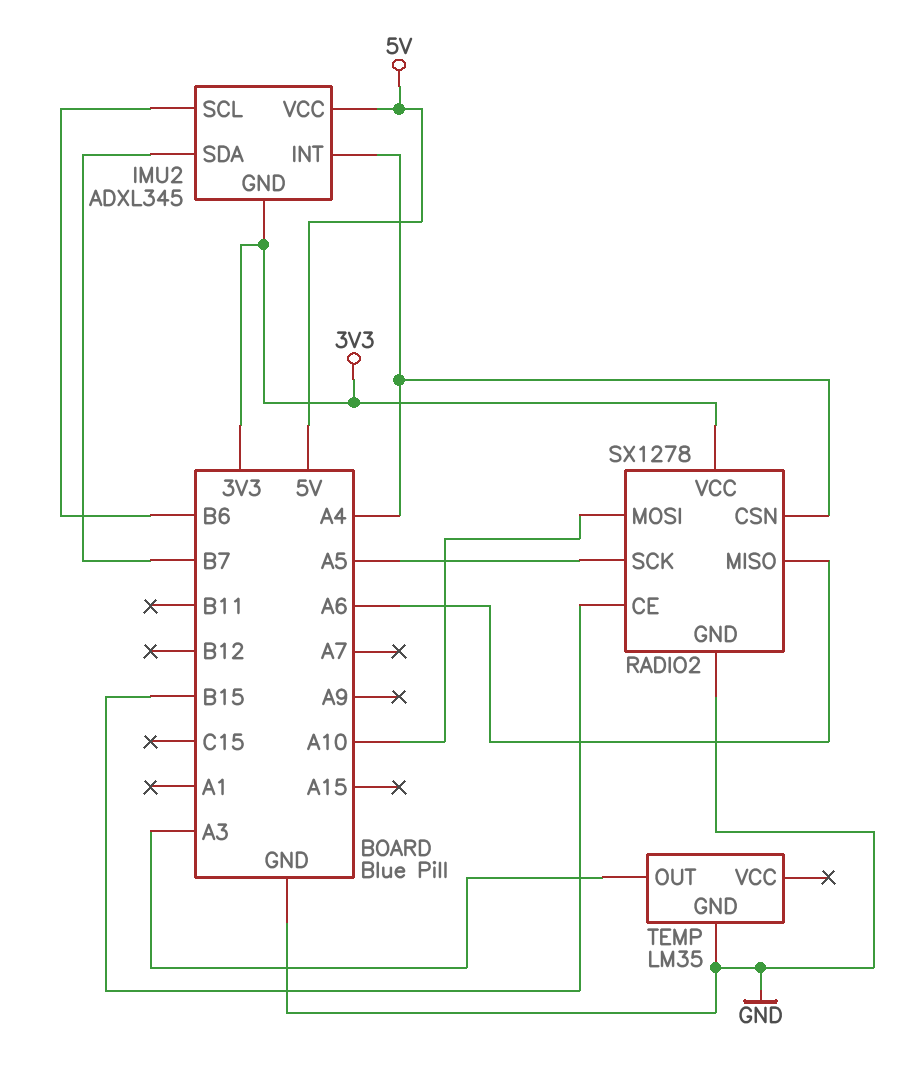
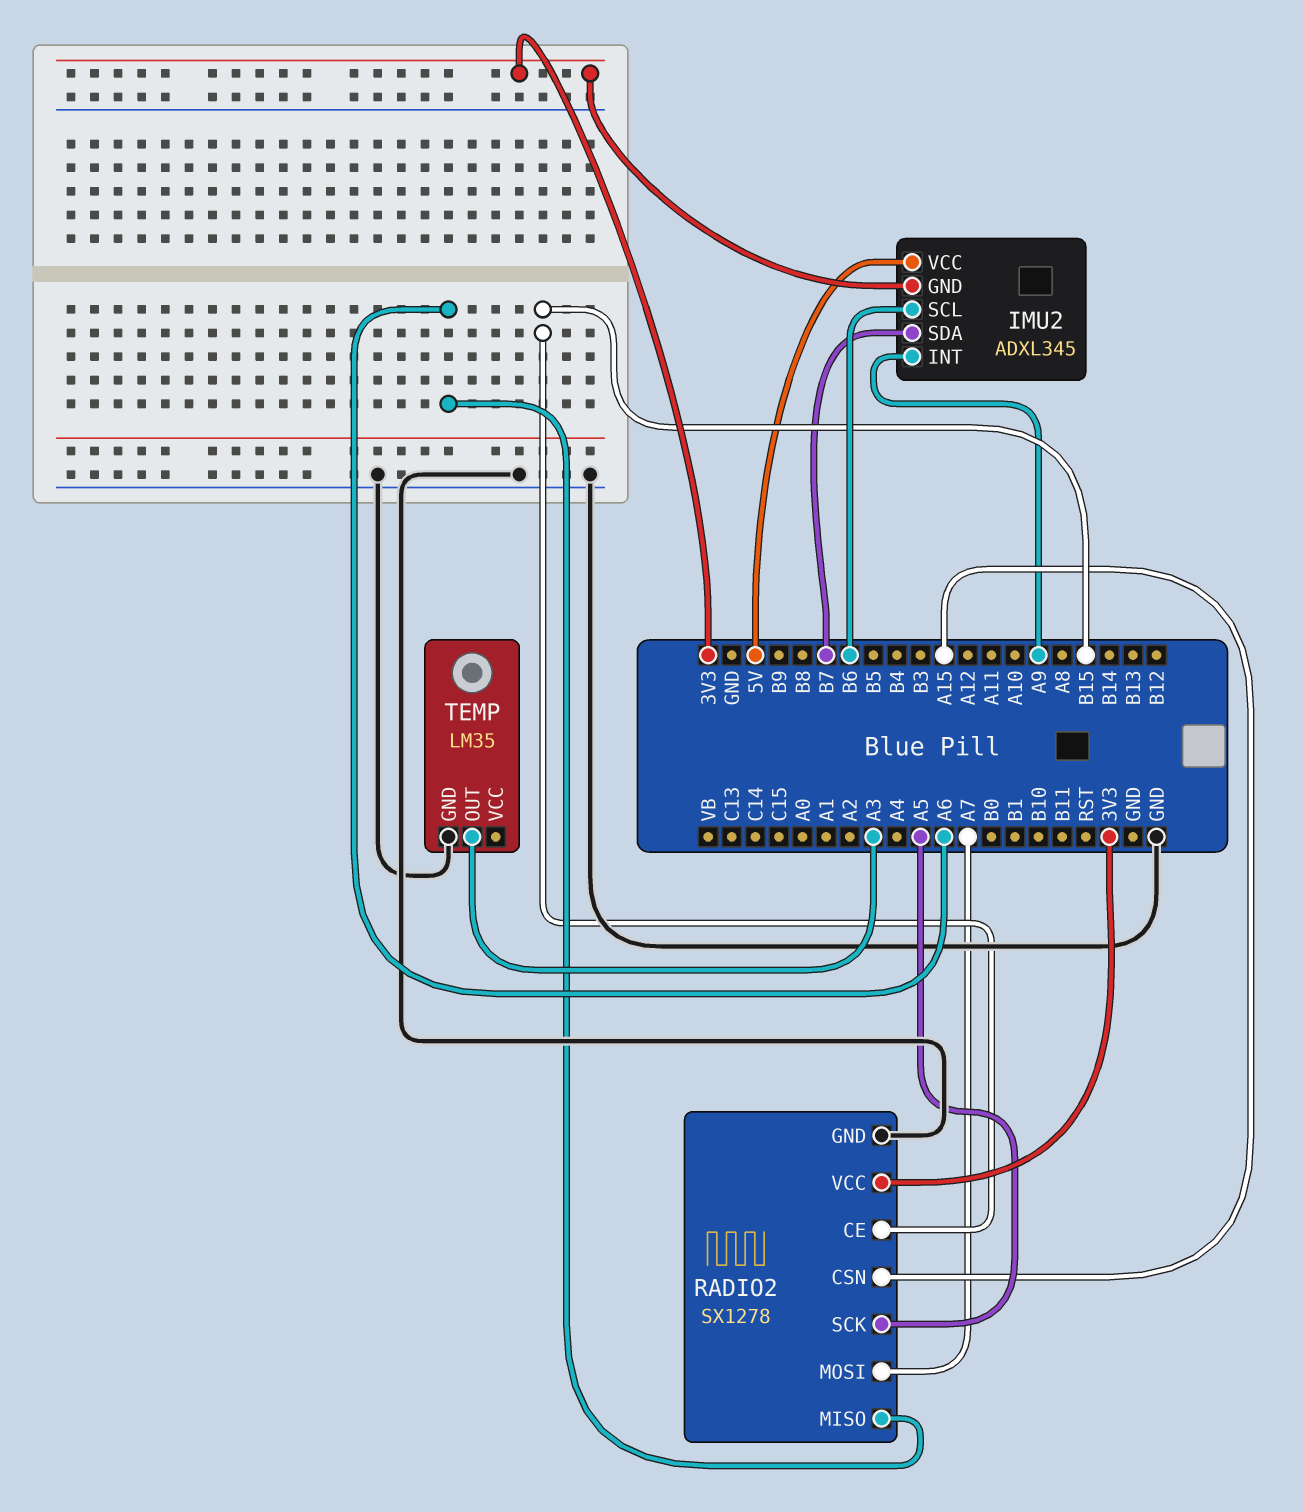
IMU2 pin INT: A4 -> A9
RADIO2 pin CSN: A4 -> A15
RADIO2 pin MOSI: A10 -> A7

